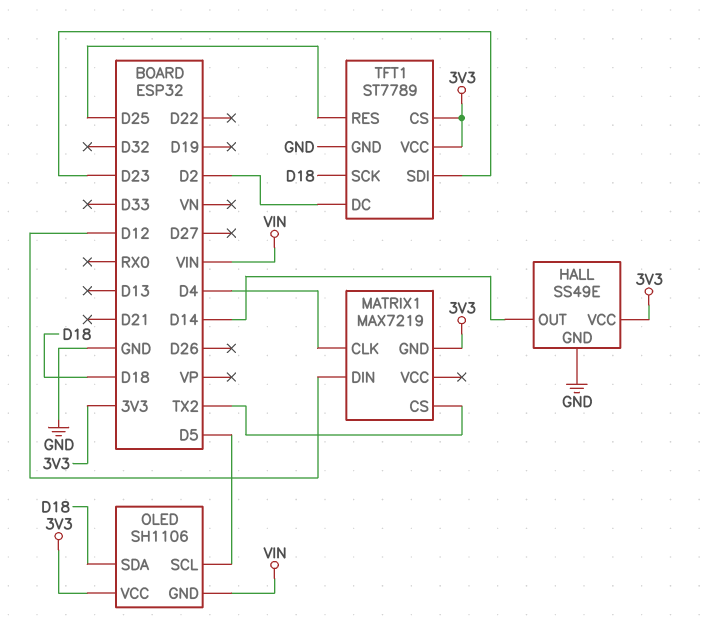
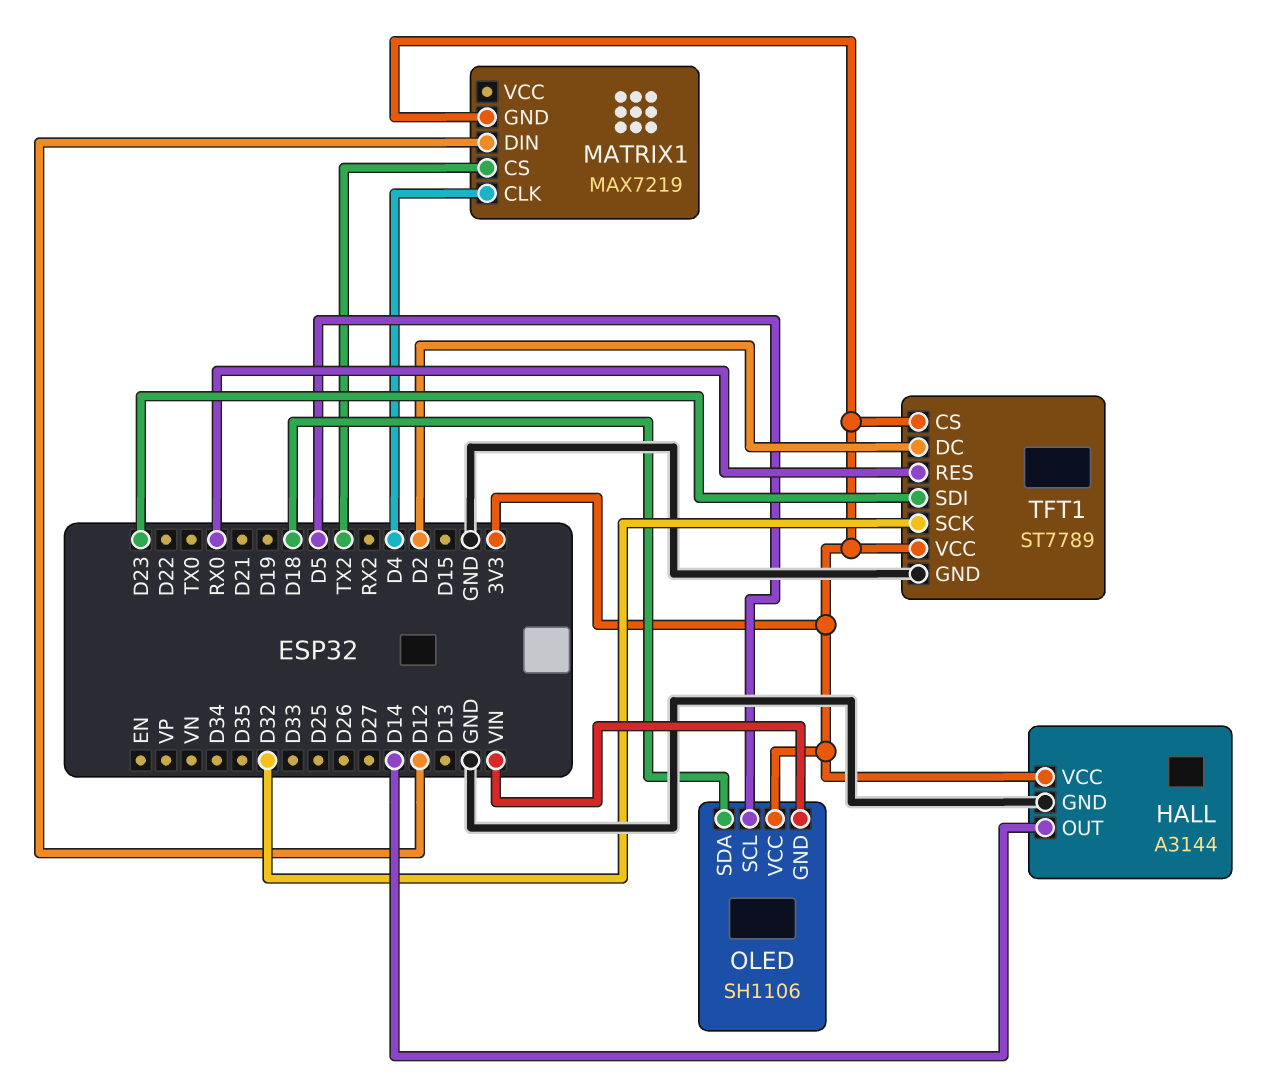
HALL: SS49E -> A3144
TFT1 pin RES: D25 -> RX0
TFT1 pin SCK: D18 -> D32

